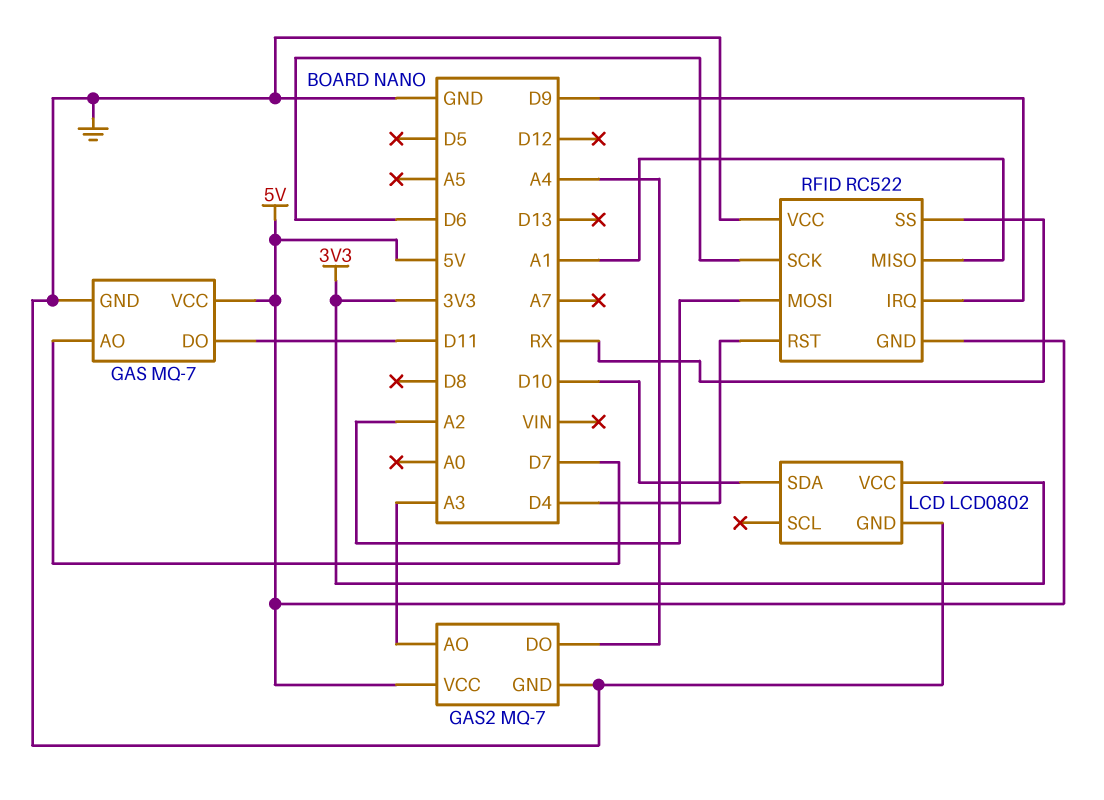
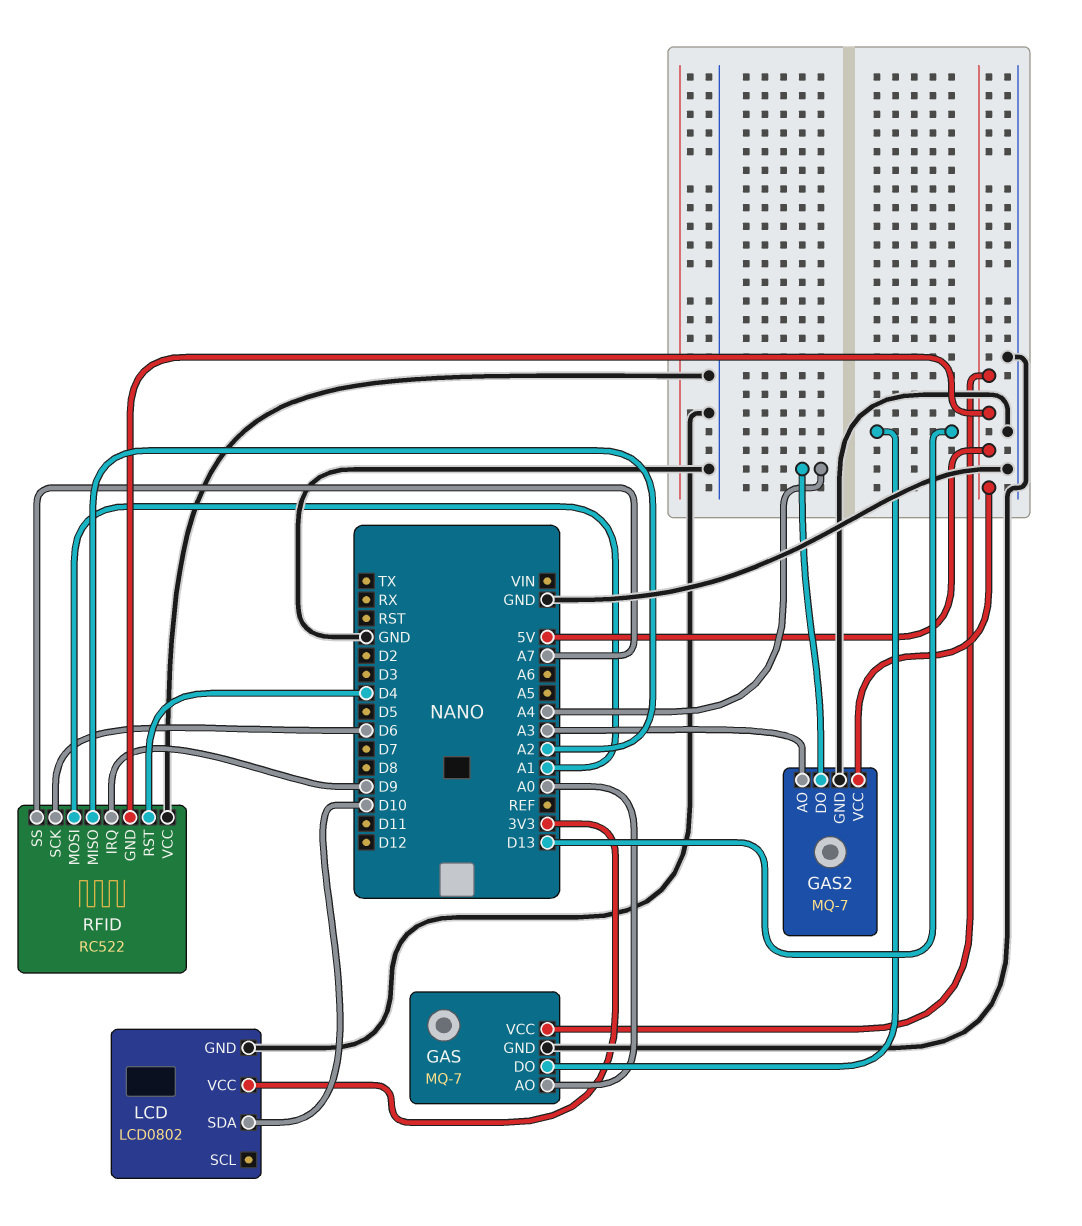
GAS pin AO: D7 -> A0
GAS pin DO: D11 -> D13
RFID pin MISO: A1 -> A2
RFID pin MOSI: A2 -> A1
RFID pin SS: RX -> A7

